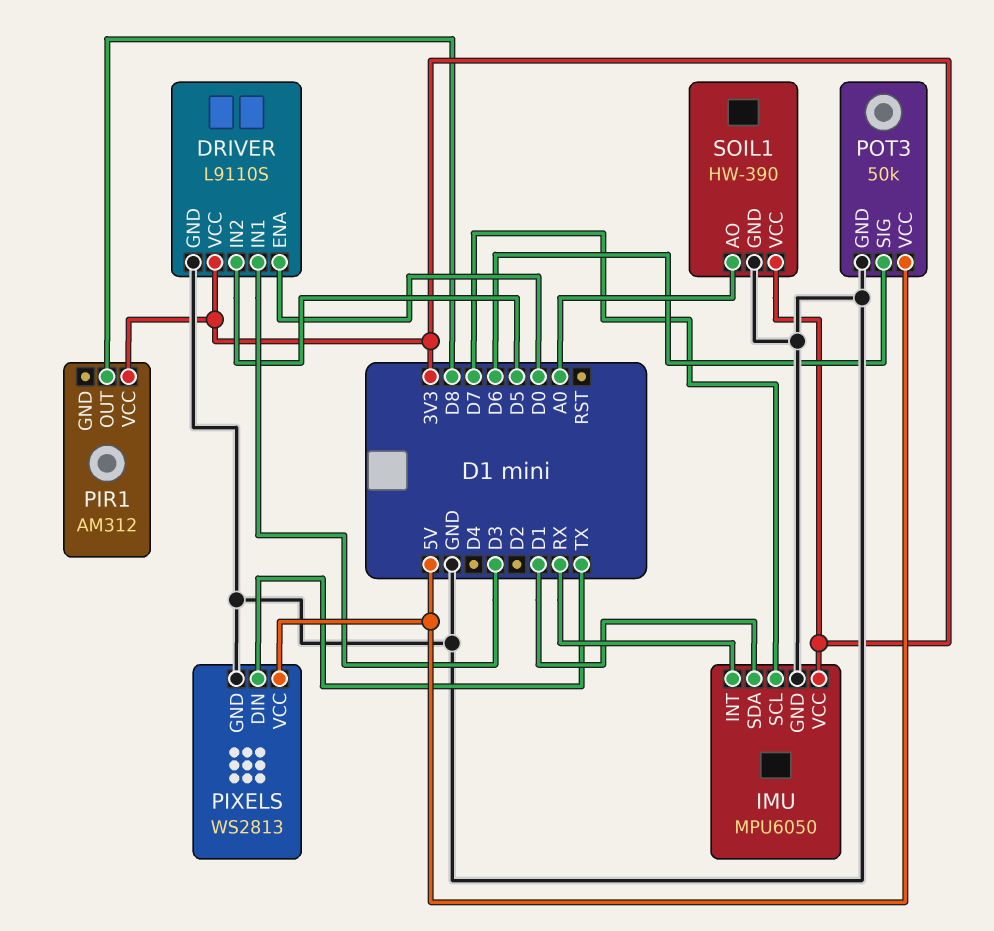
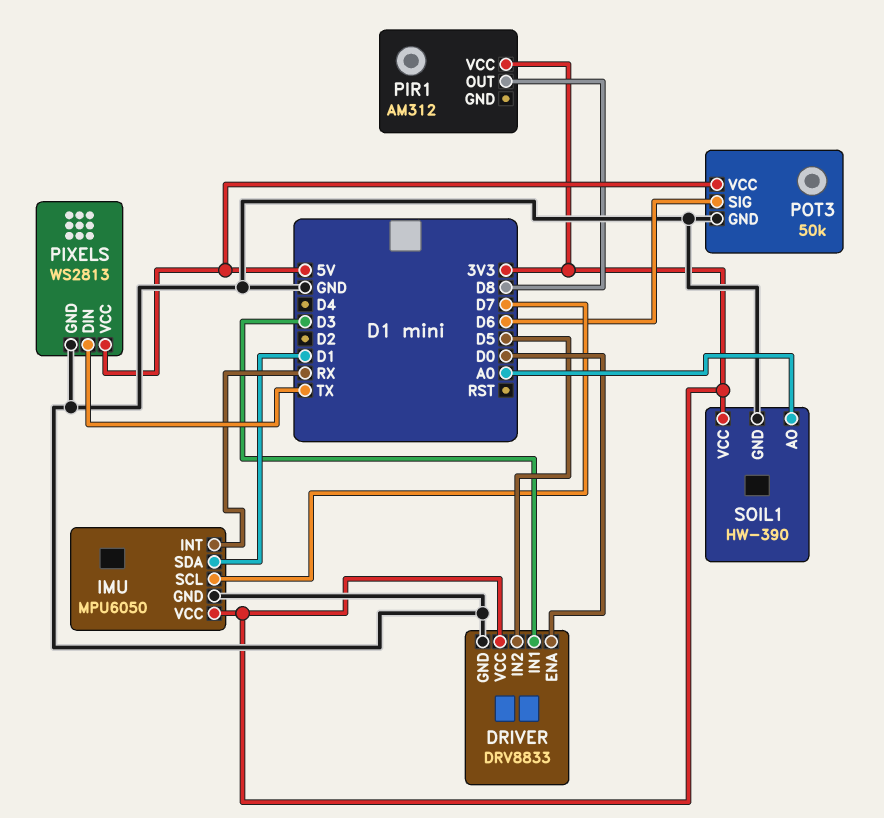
DRIVER: L9110S -> DRV8833

